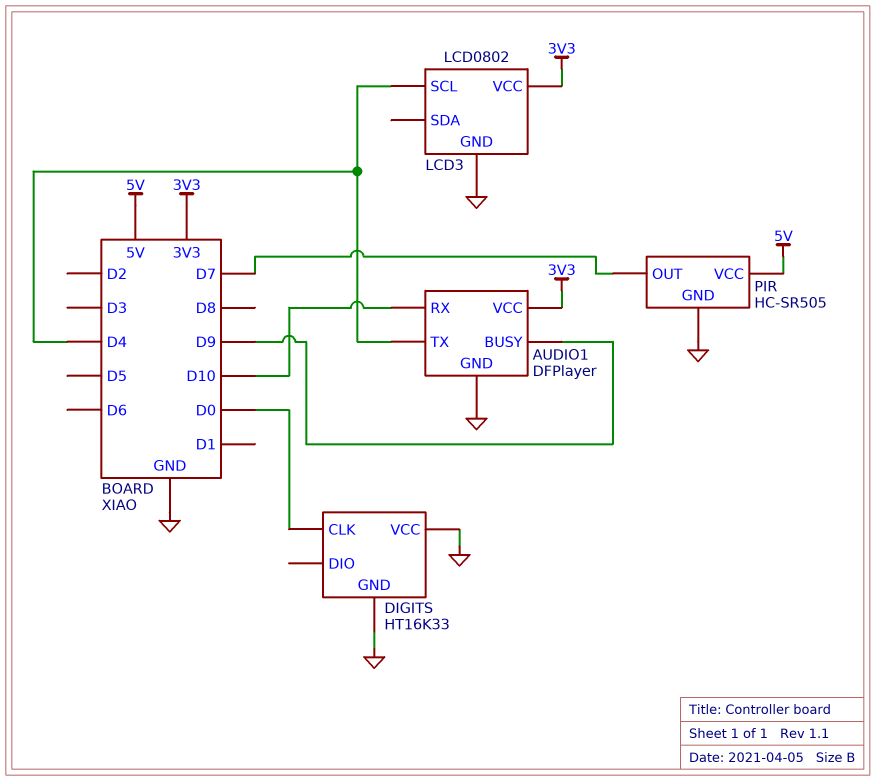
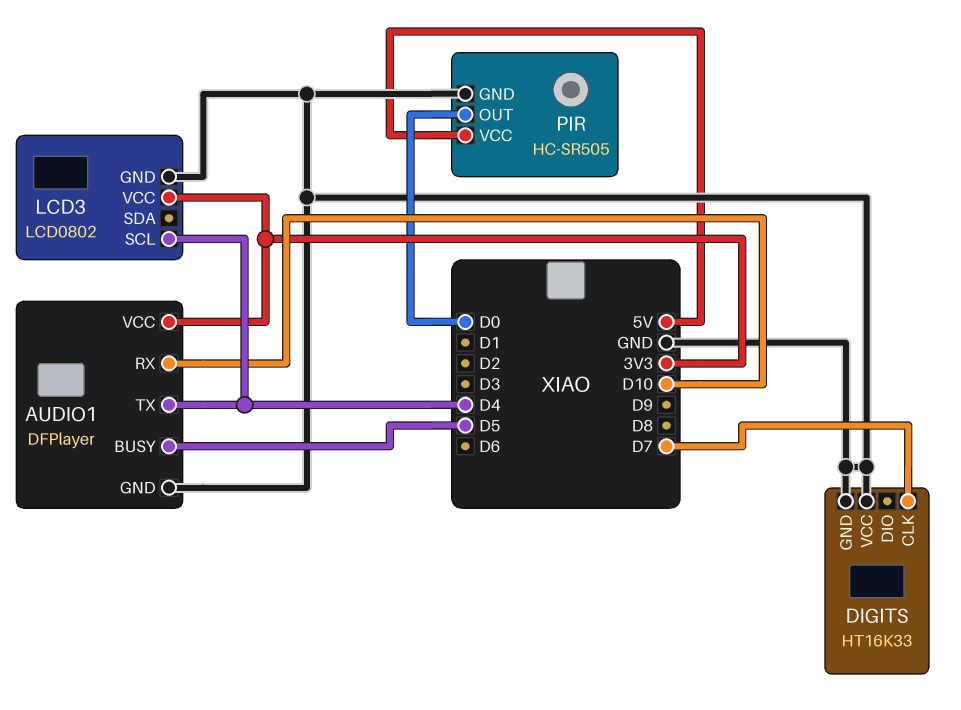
AUDIO1 pin BUSY: D9 -> D5
DIGITS pin CLK: D0 -> D7
PIR pin OUT: D7 -> D0

